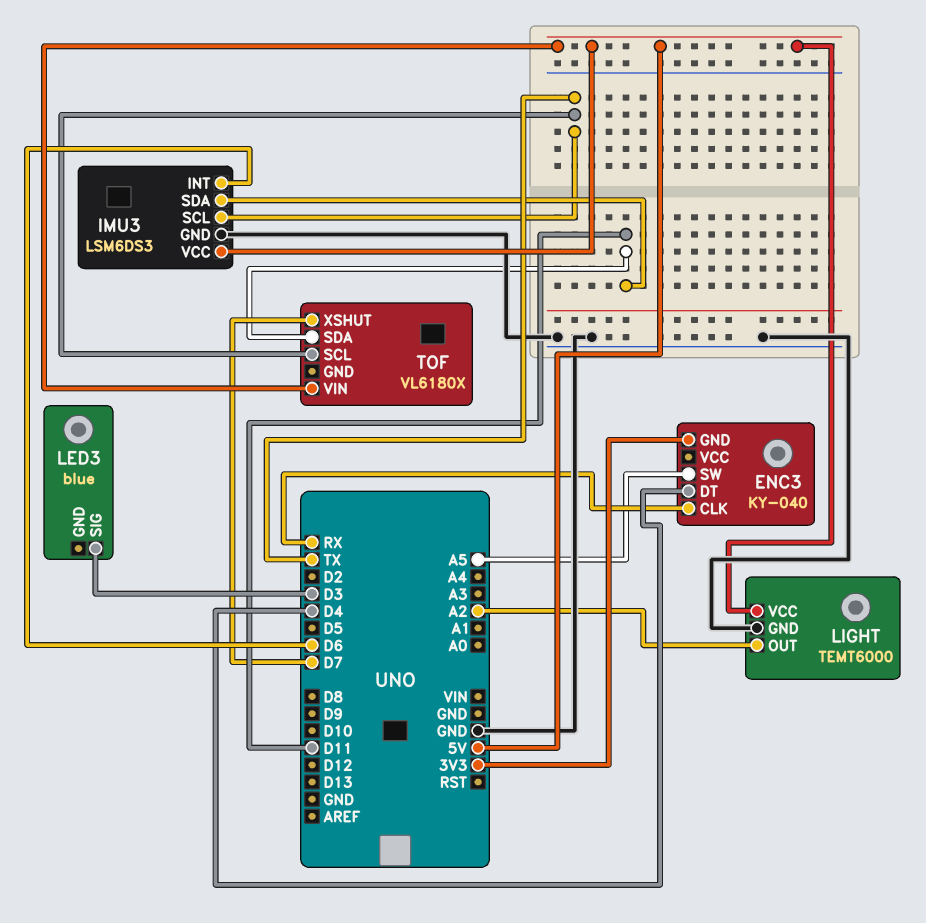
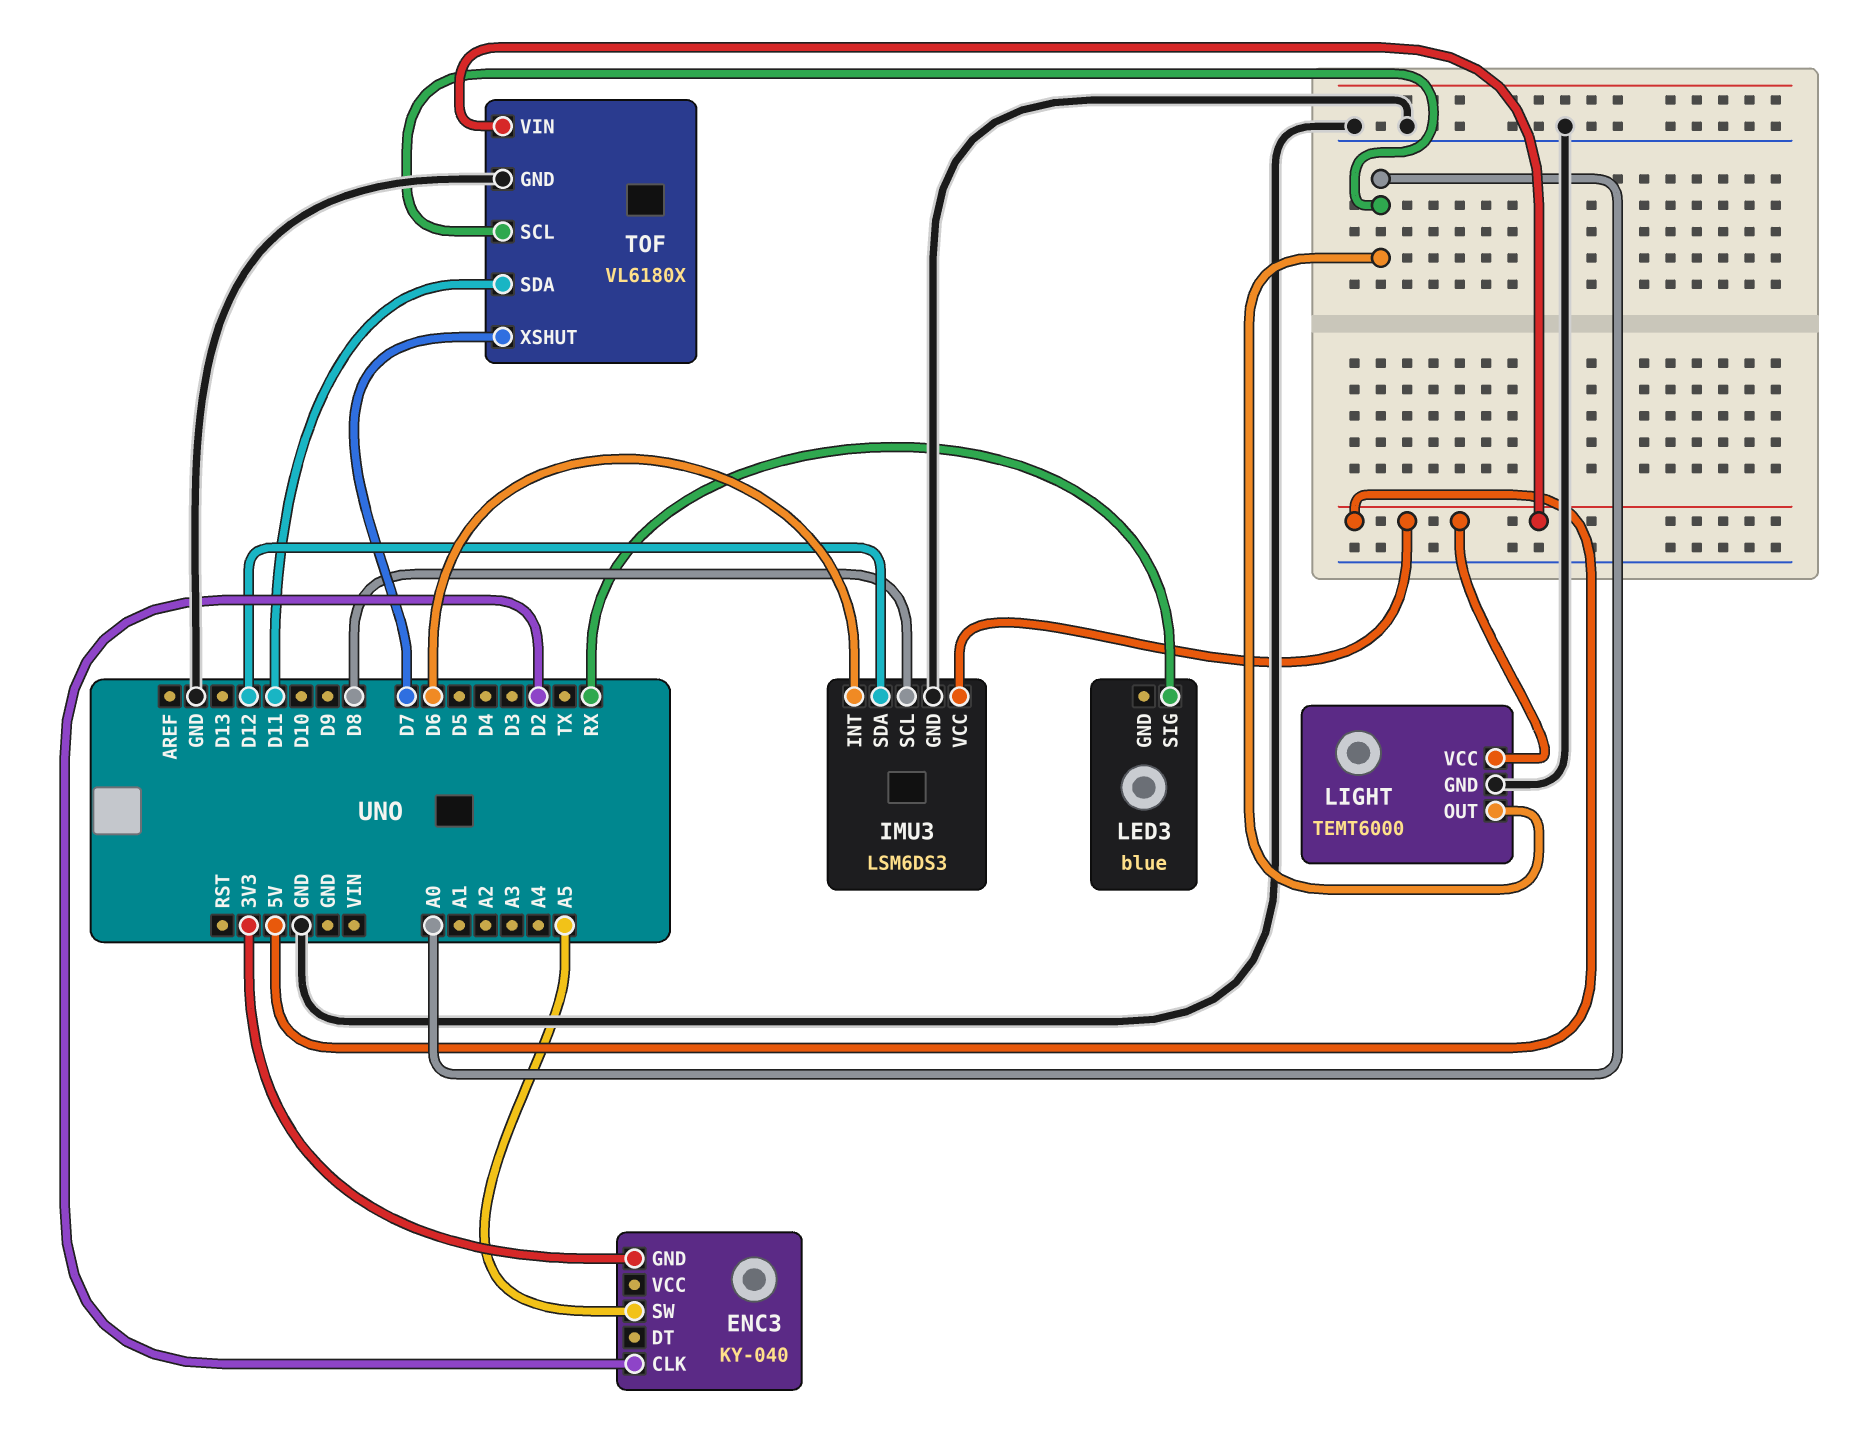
ENC3 pin CLK: RX -> D2
ENC3 pin DT: D4 -> none
IMU3 pin SCL: TX -> D8
IMU3 pin SDA: D11 -> D12
LED3 pin SIG: D3 -> RX
LIGHT pin OUT: A2 -> A0
TOF pin GND: none -> GND
TOF pin SCL: TX -> A0

